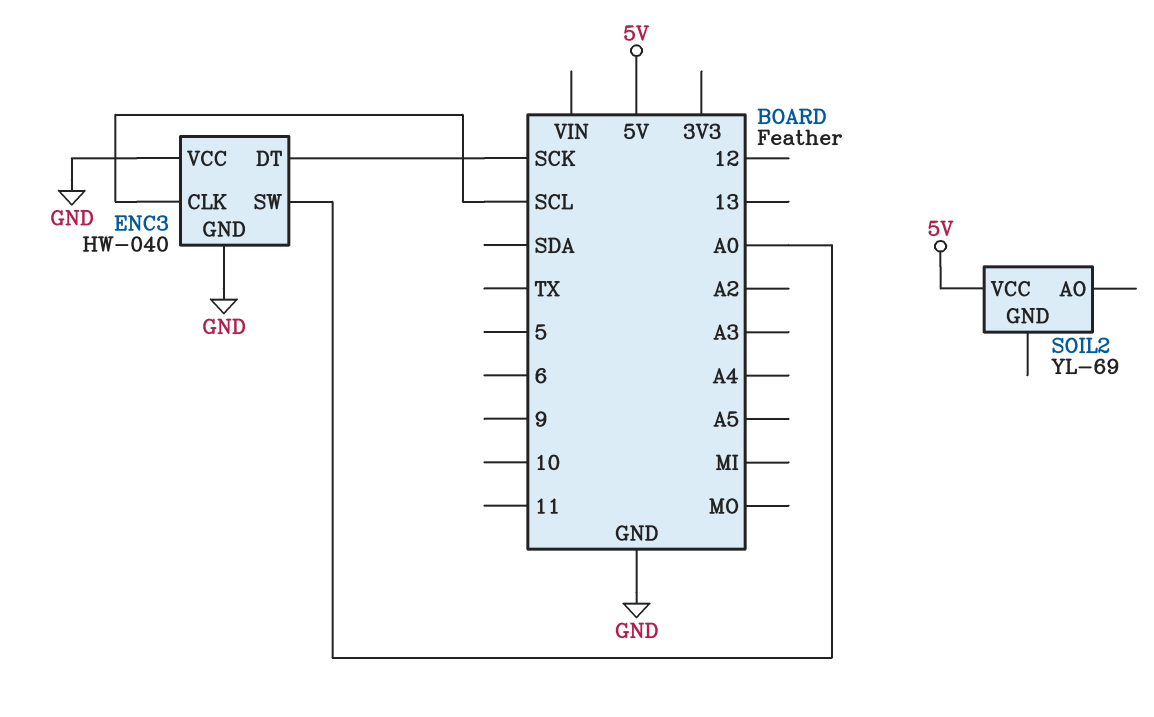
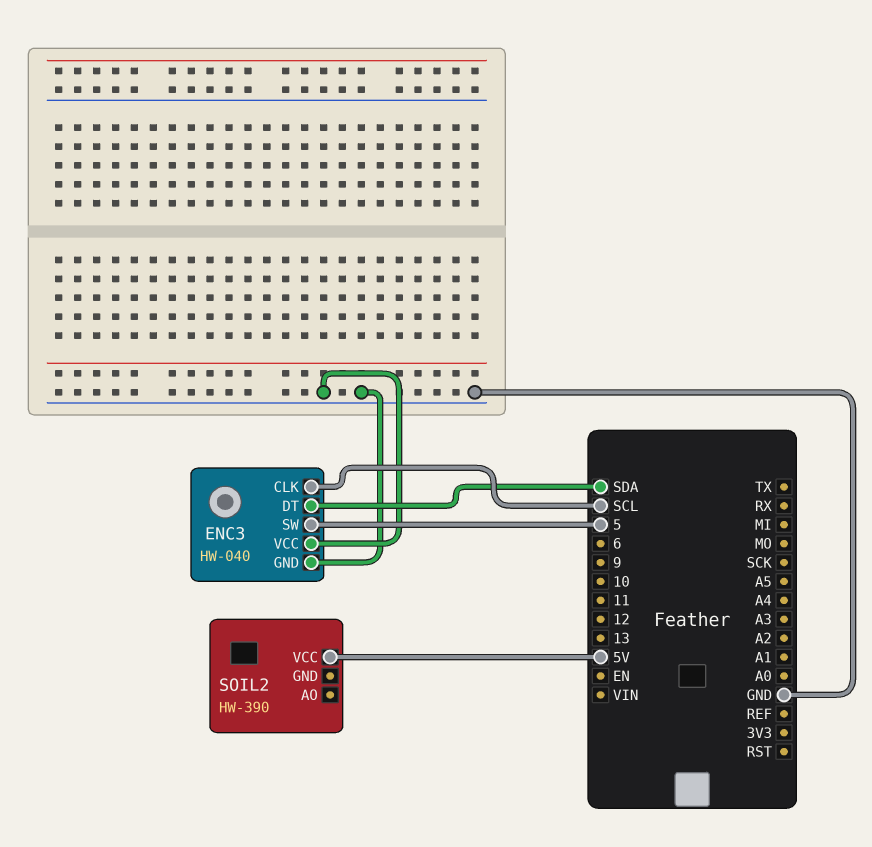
ENC3 pin DT: SCK -> SDA
ENC3 pin SW: A0 -> 5
SOIL2: YL-69 -> HW-390

